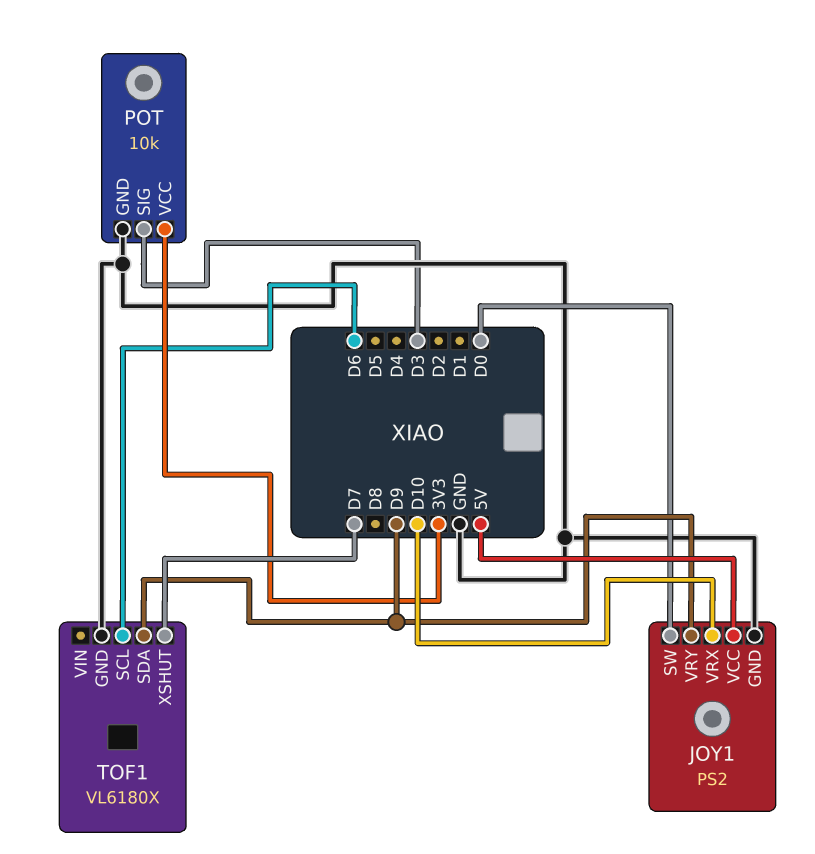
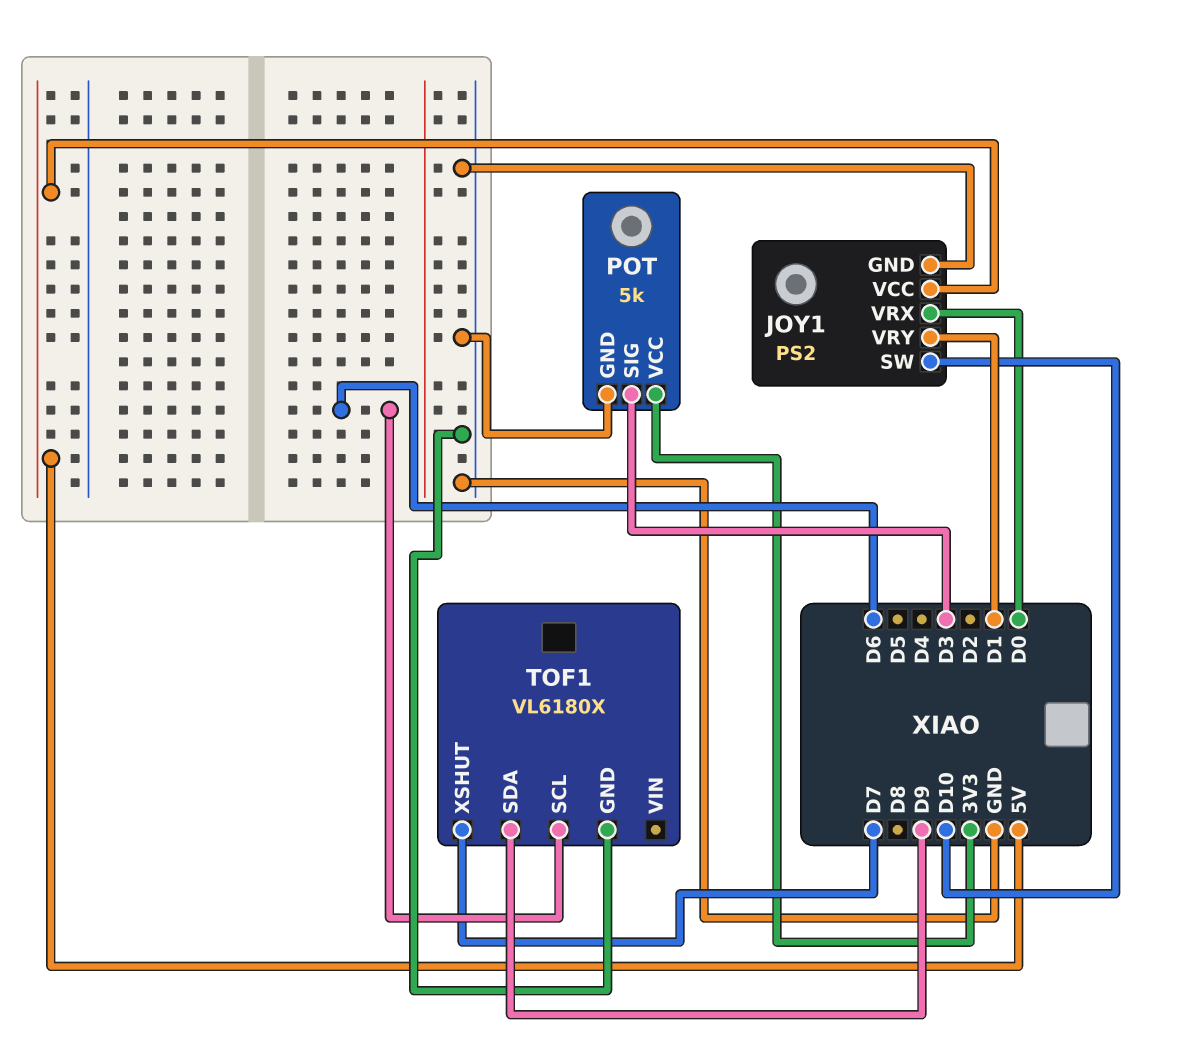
JOY1 pin SW: D0 -> D10
JOY1 pin VRX: D10 -> D0
JOY1 pin VRY: D9 -> D1
POT: 10k -> 5k

